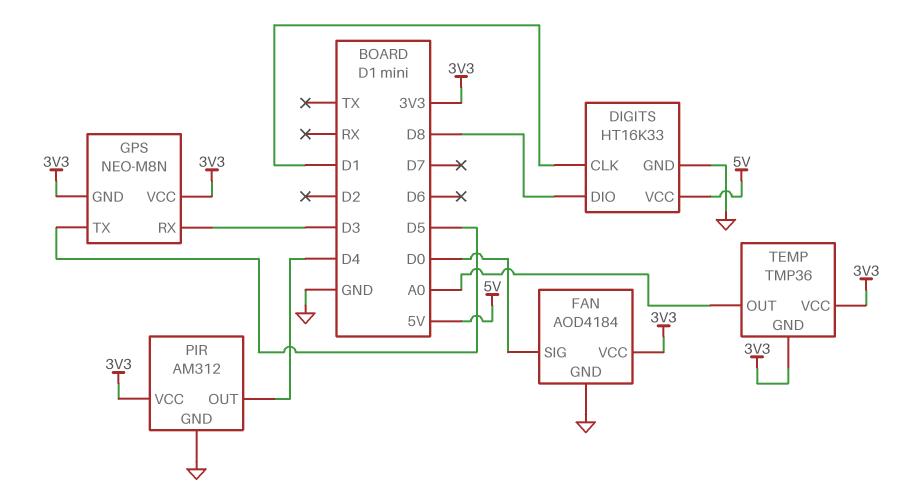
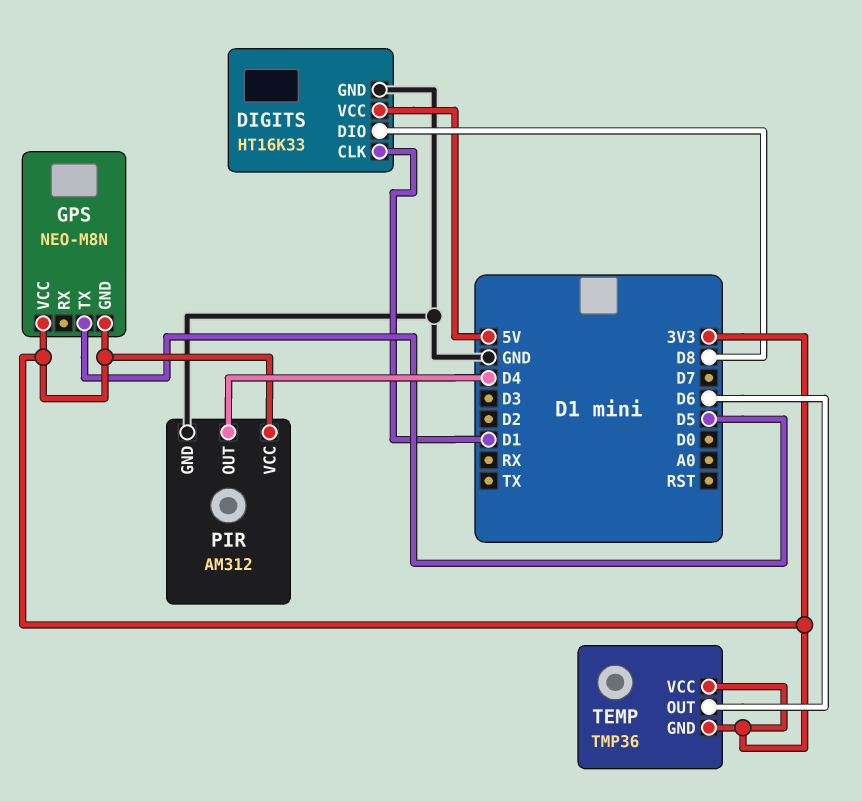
FAN: AOD4184 -> none
FAN pin GND: GND -> none
FAN pin SIG: D0 -> none
FAN pin VCC: 3V3 -> none
GPS pin RX: D3 -> none
TEMP pin OUT: A0 -> D6

